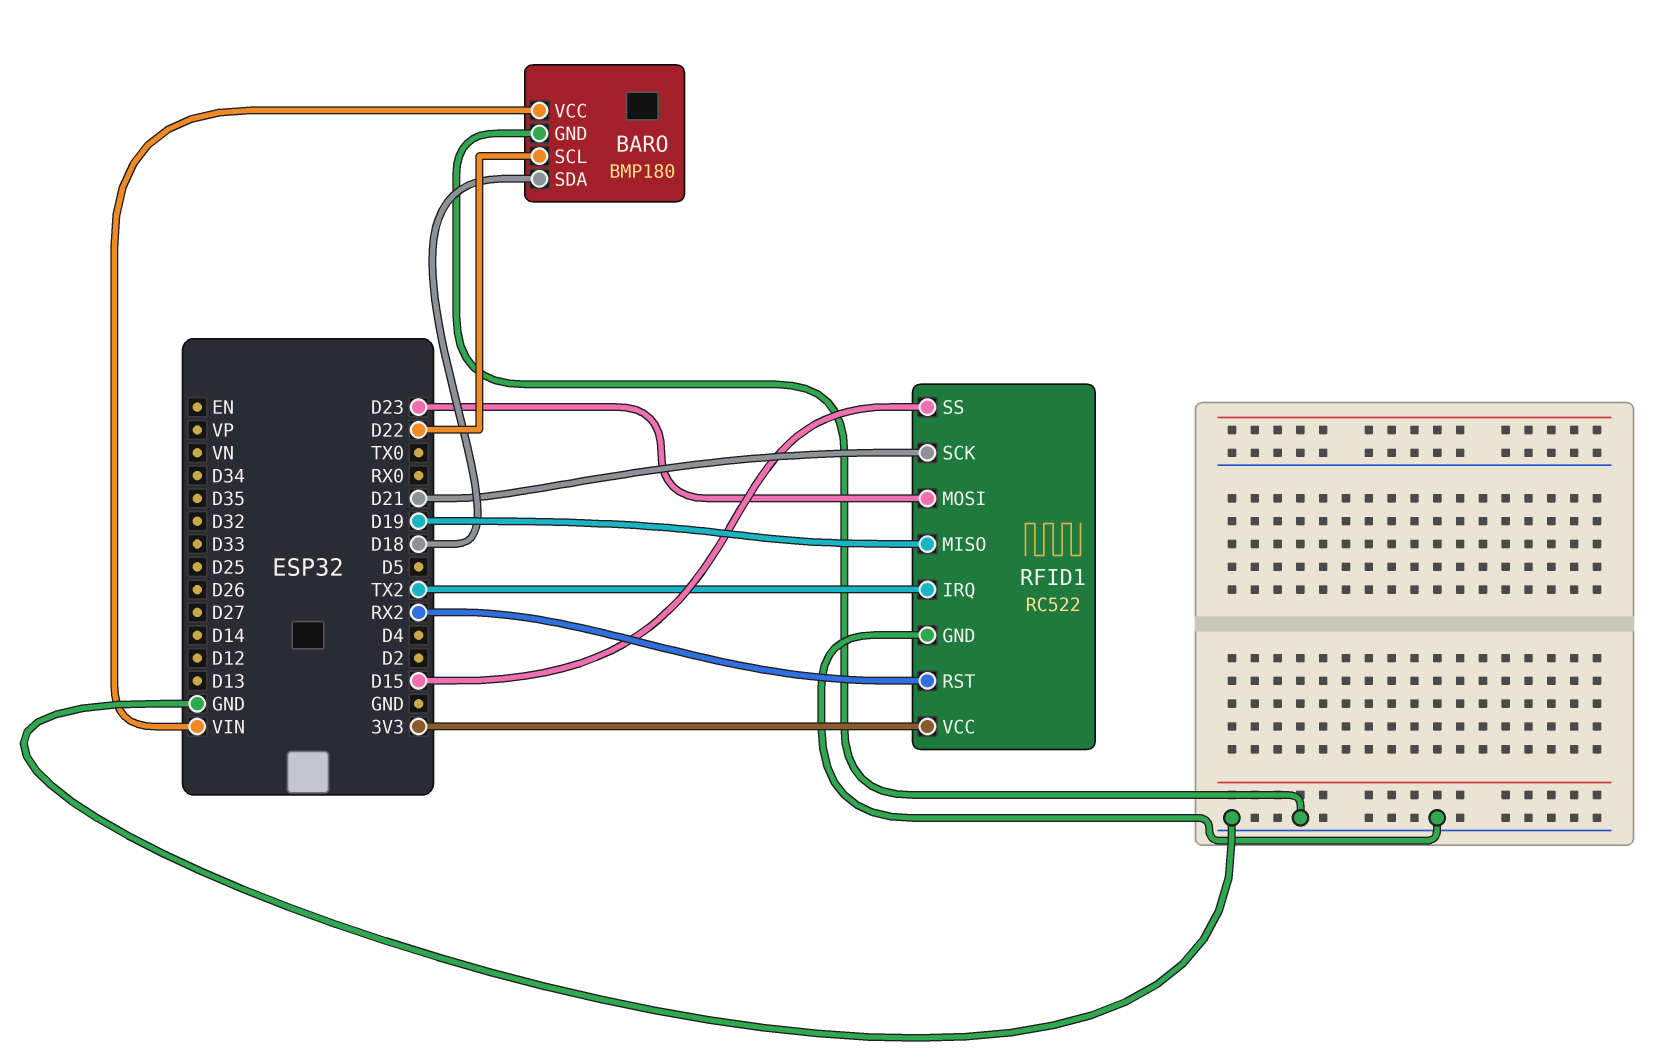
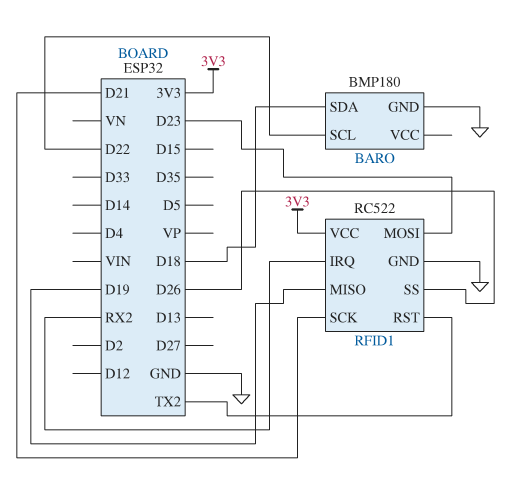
BARO pin VCC: VIN -> none
RFID1 pin IRQ: TX2 -> RX2
RFID1 pin RST: RX2 -> TX2
RFID1 pin SS: D15 -> D26

